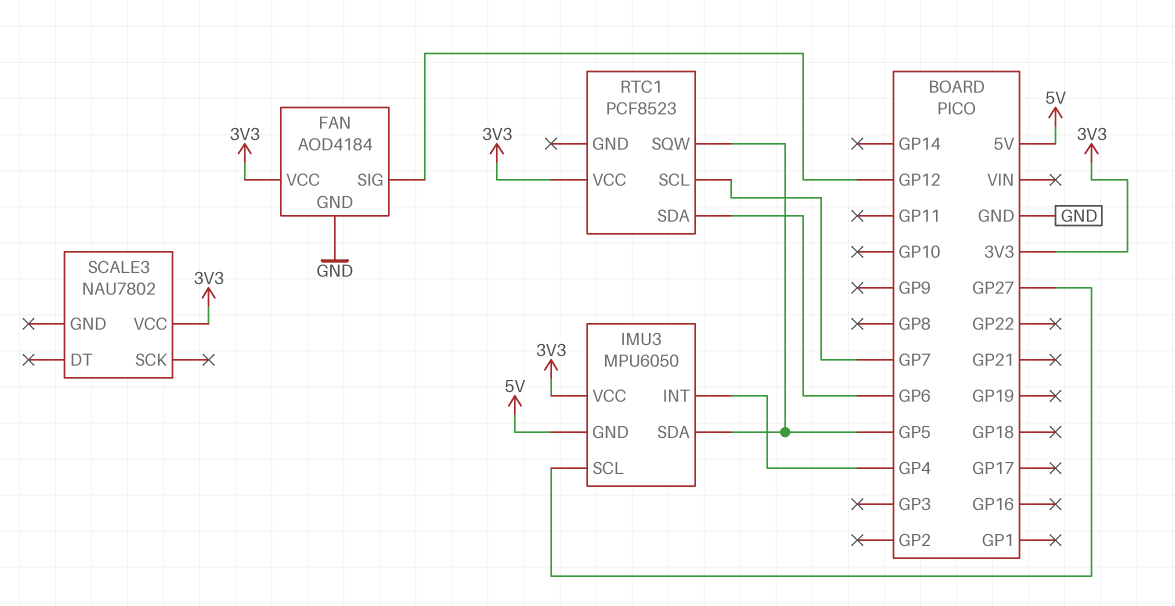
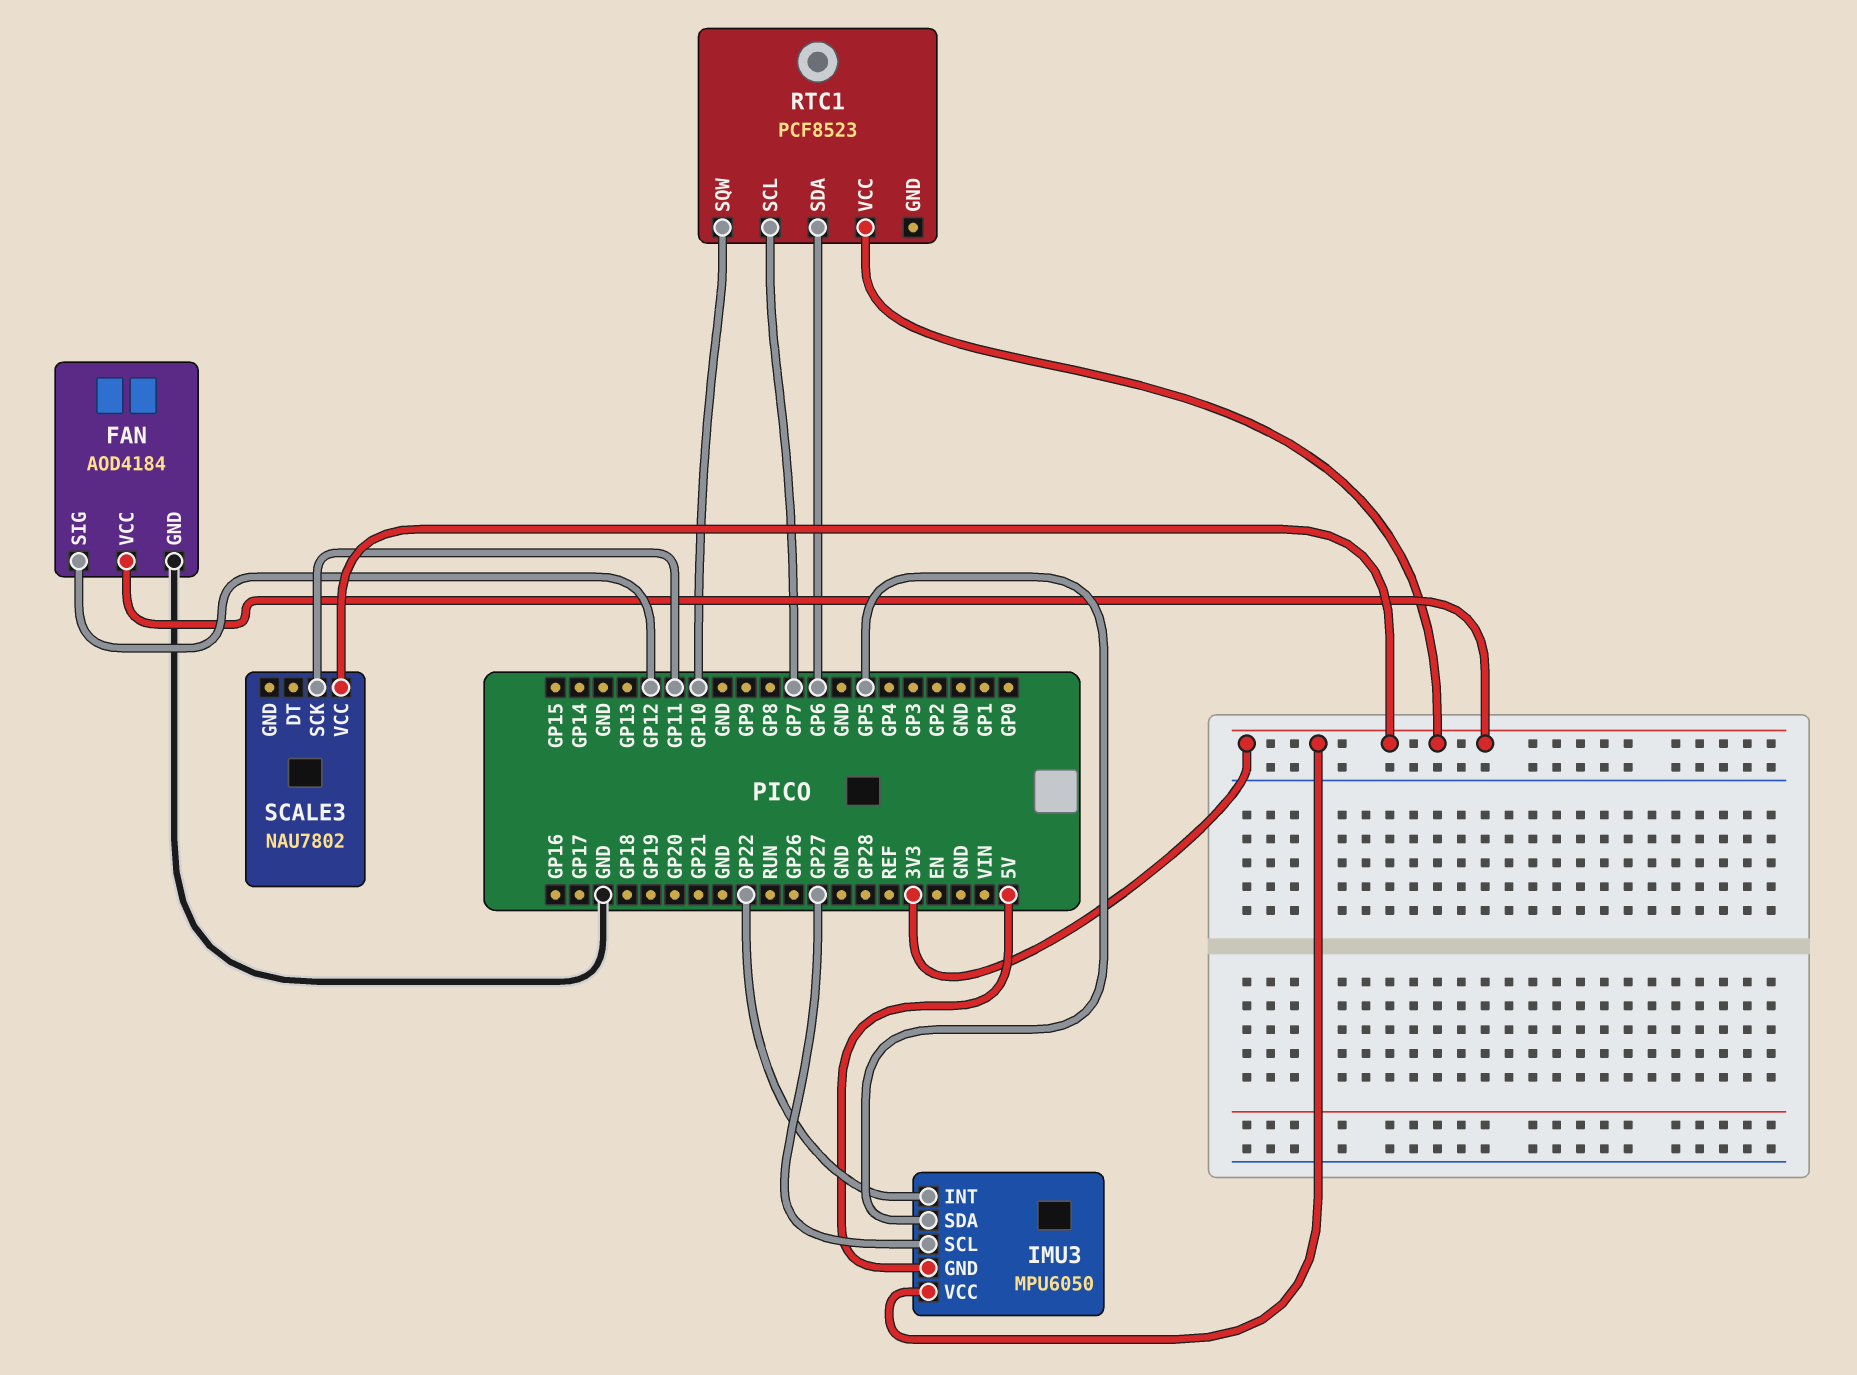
IMU3 pin INT: GP4 -> GP22
RTC1 pin SQW: GP5 -> GP10
SCALE3 pin SCK: none -> GP11

